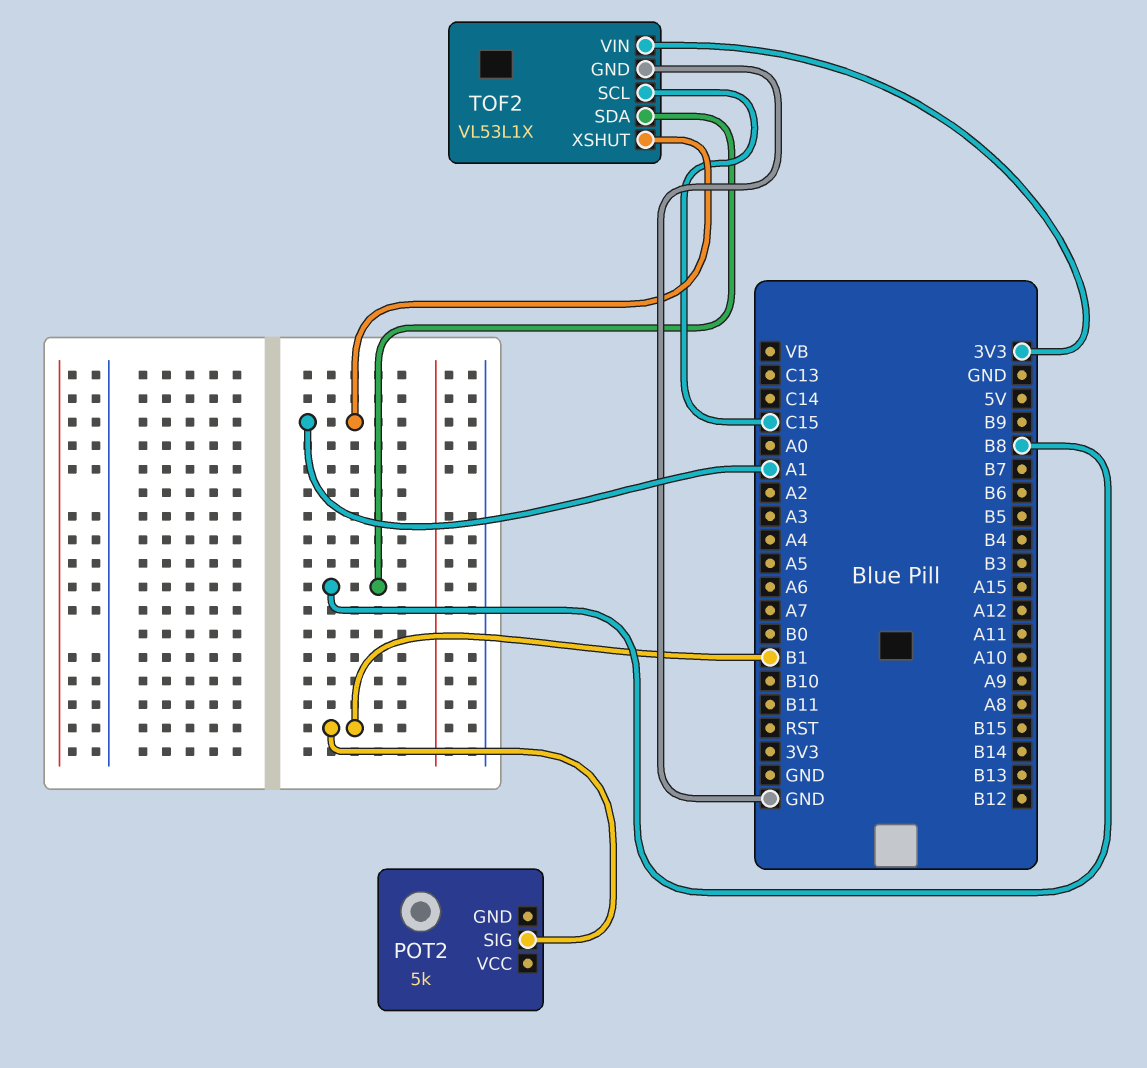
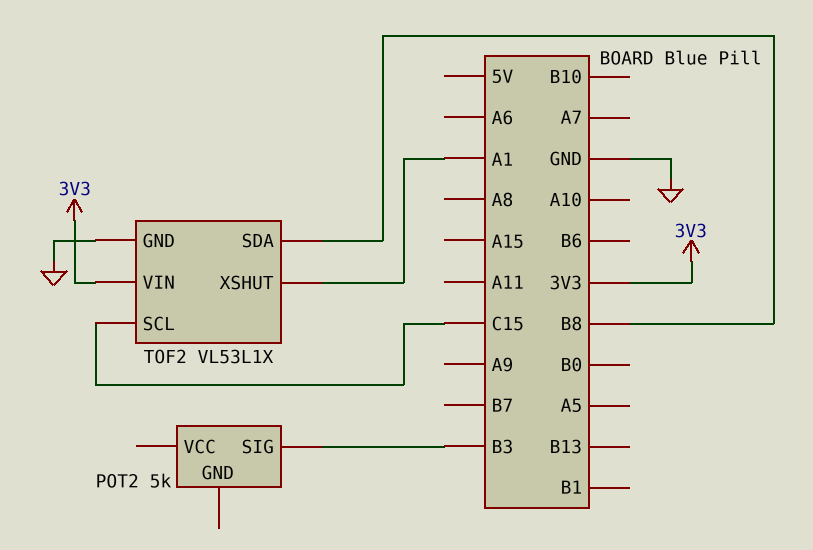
POT2 pin SIG: B1 -> B3

